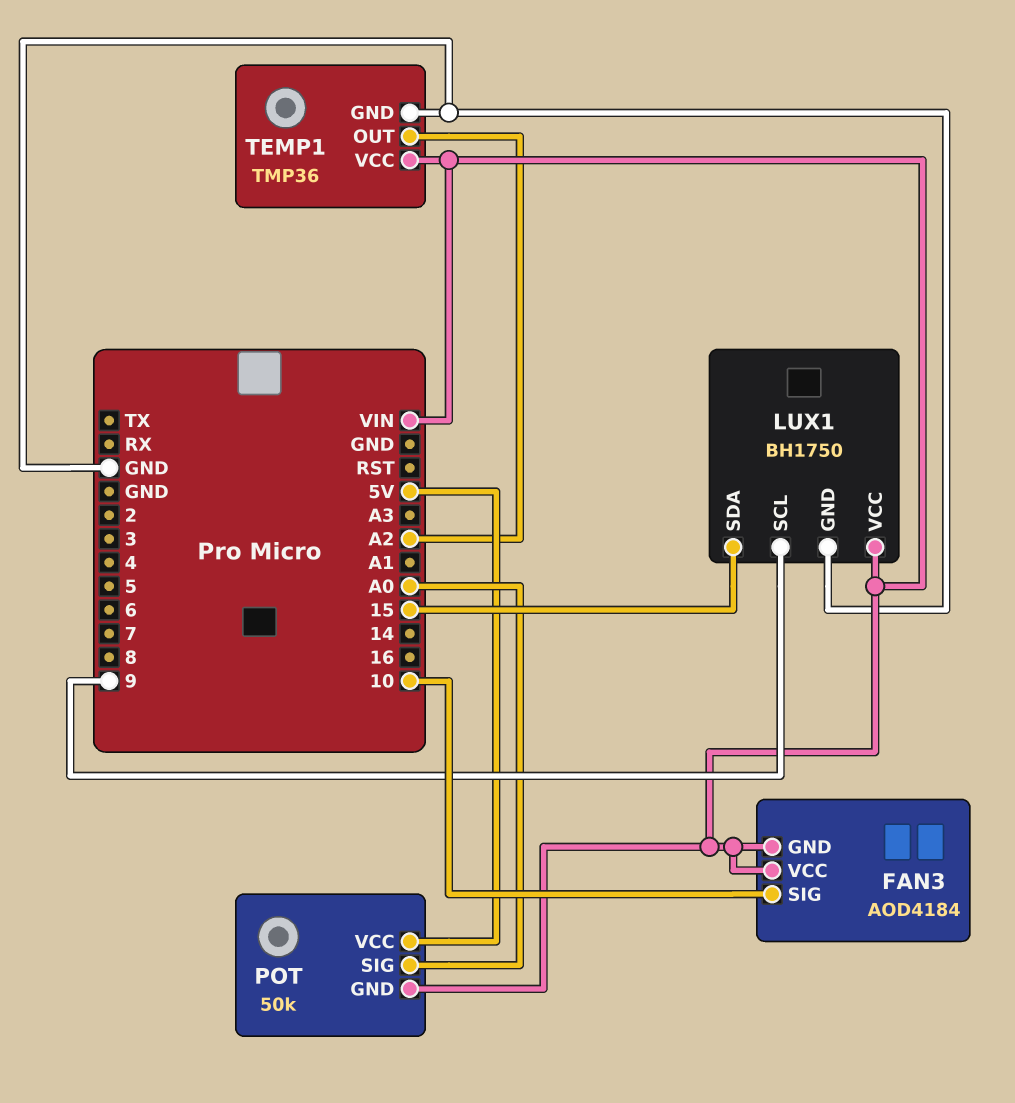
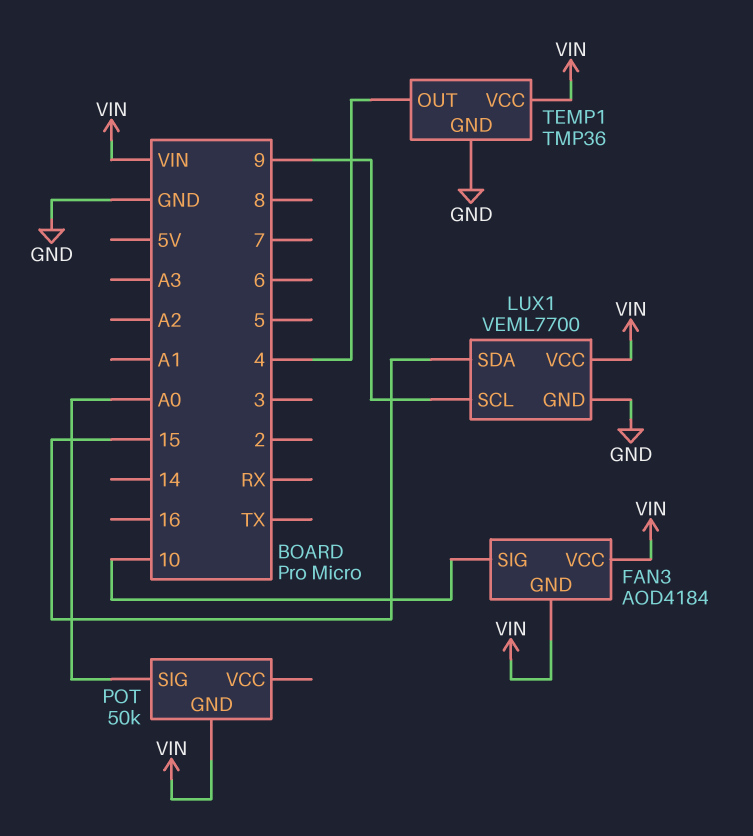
LUX1: BH1750 -> VEML7700
POT pin VCC: 5V -> none
TEMP1 pin OUT: A2 -> 4

